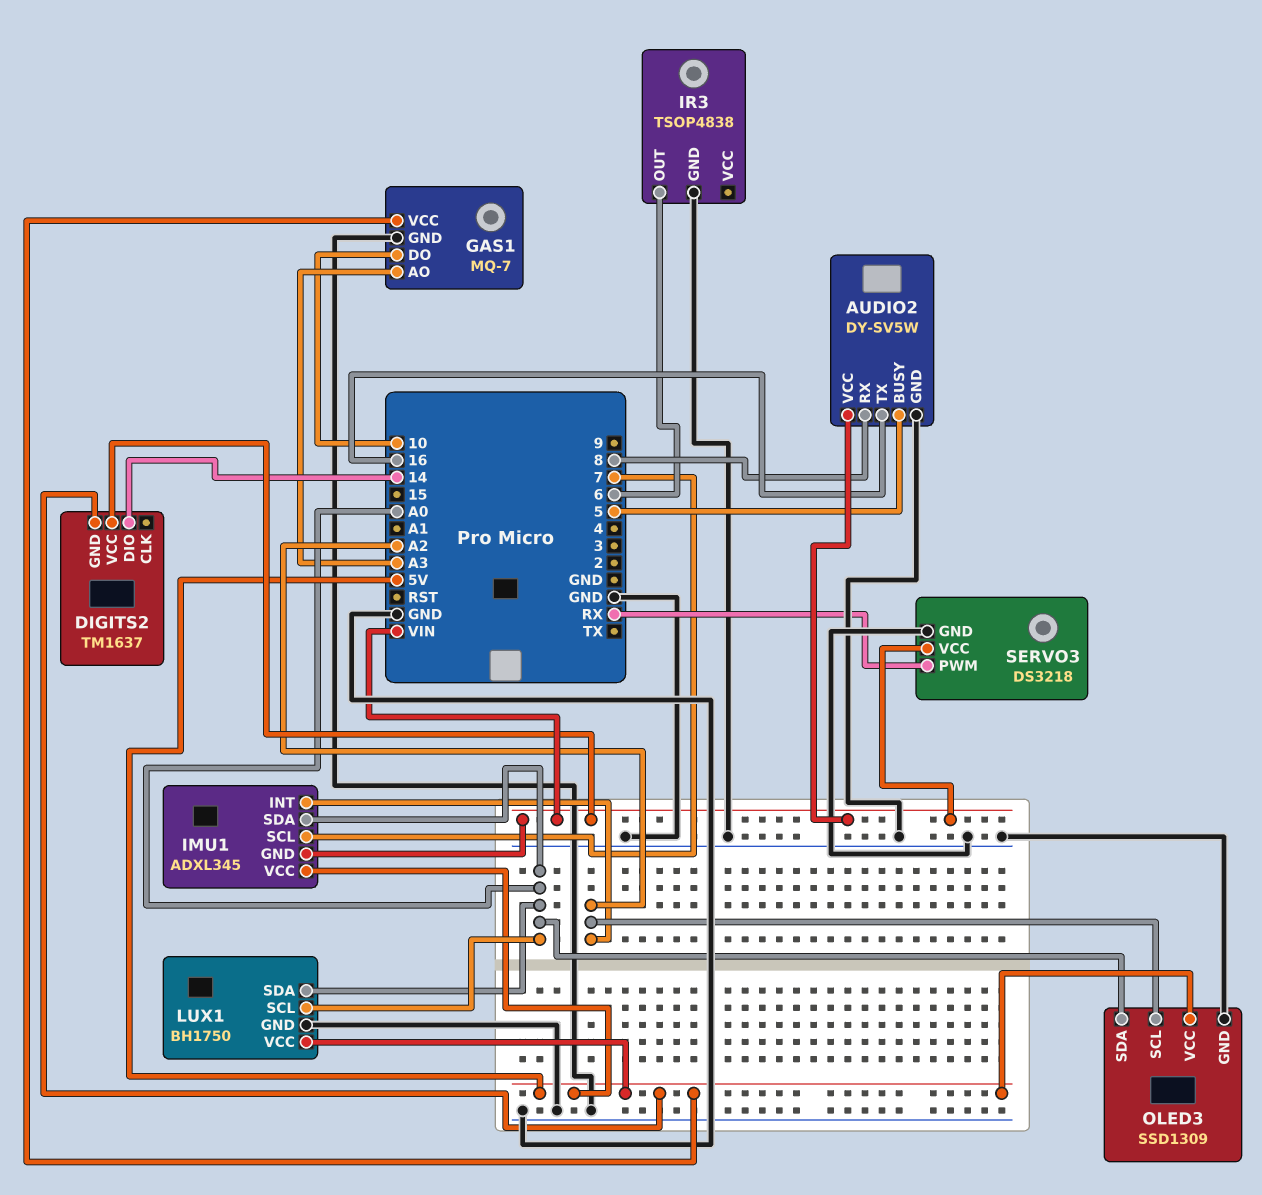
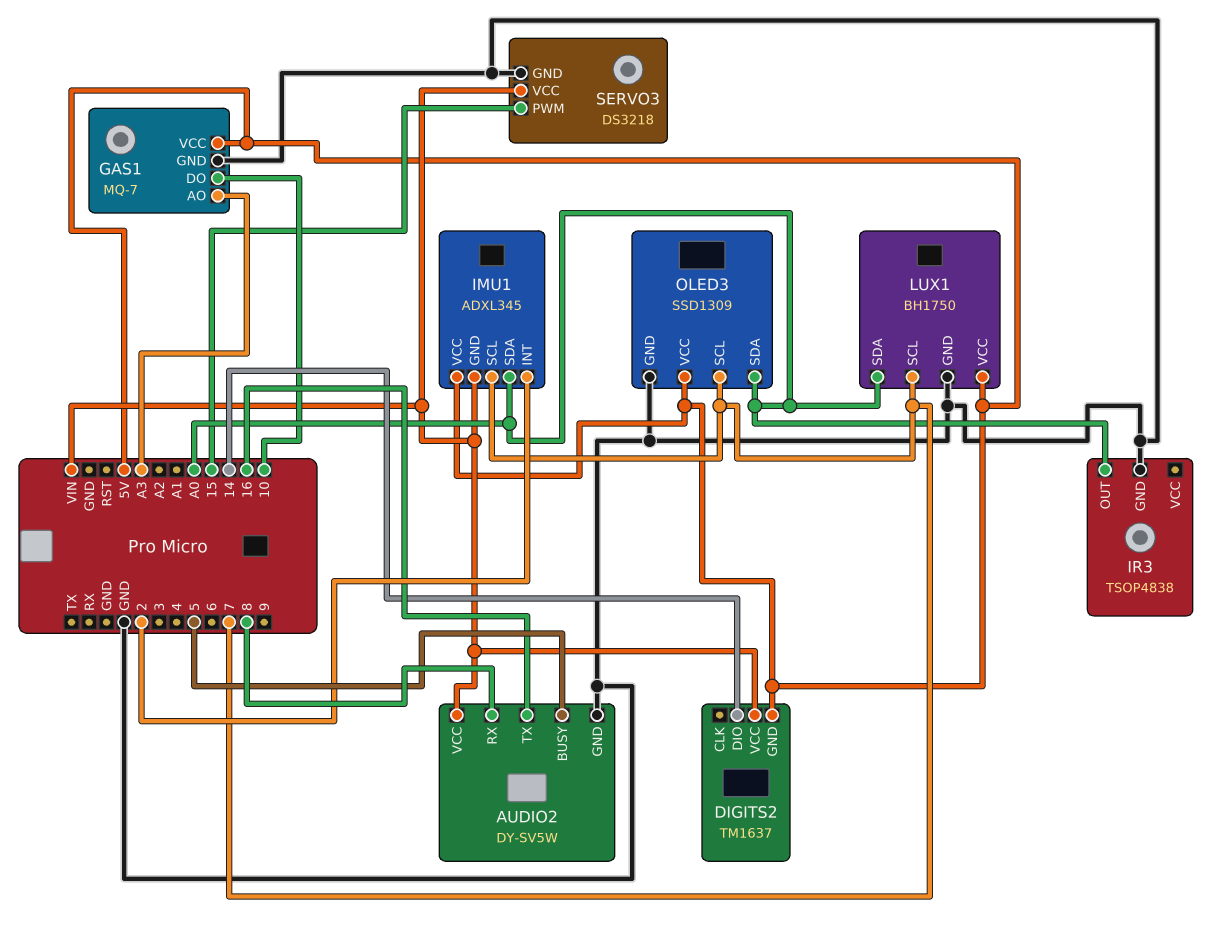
IMU1 pin INT: A2 -> 2
IR3 pin OUT: 6 -> A0
LUX1 pin SCL: A0 -> 7
OLED3 pin SCL: A2 -> 7
SERVO3 pin PWM: RX -> 15

